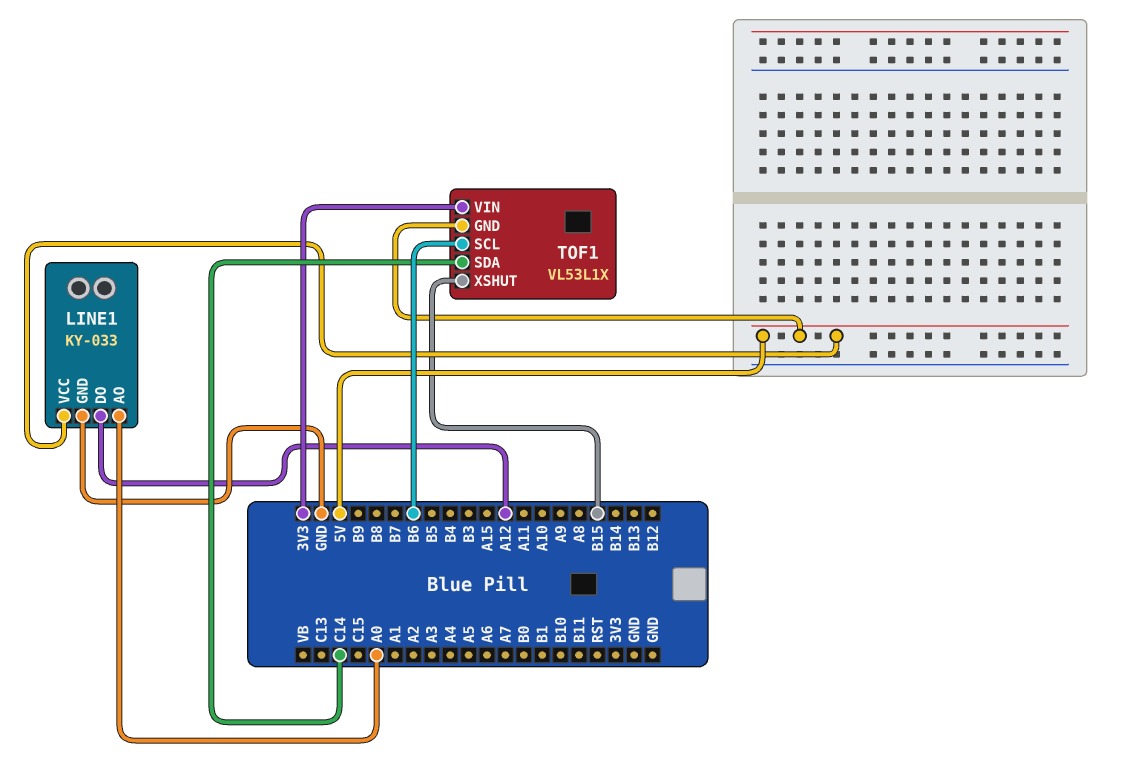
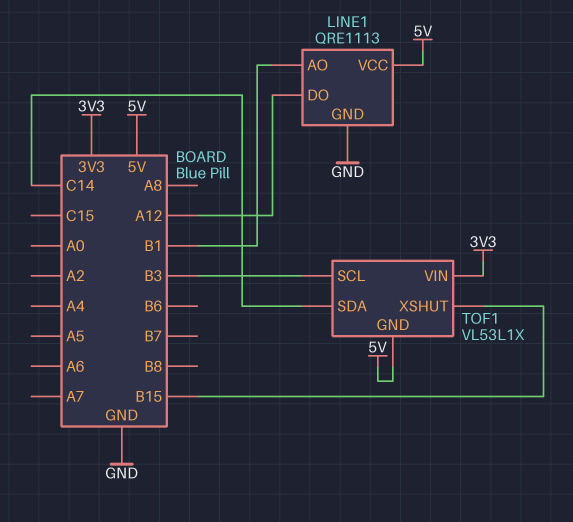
LINE1: KY-033 -> QRE1113
LINE1 pin AO: A0 -> B1
TOF1 pin SCL: B6 -> B3

